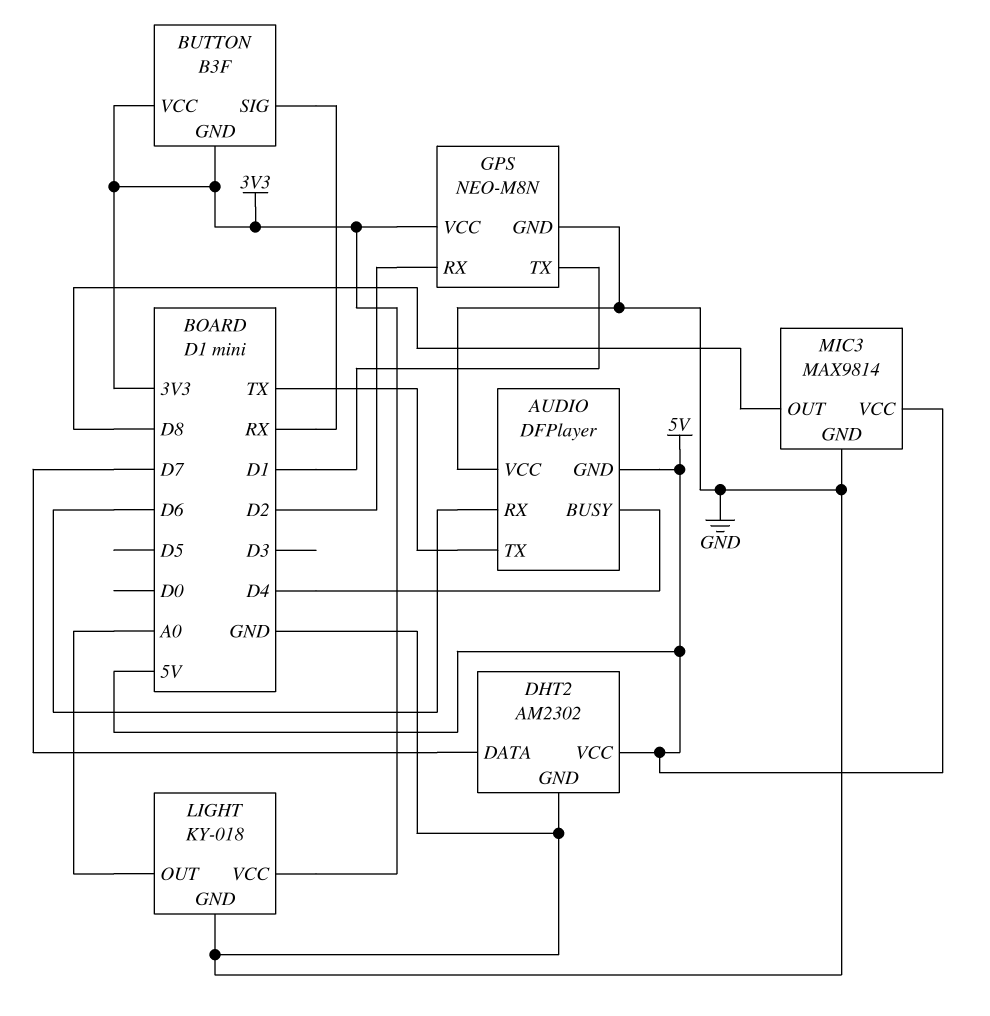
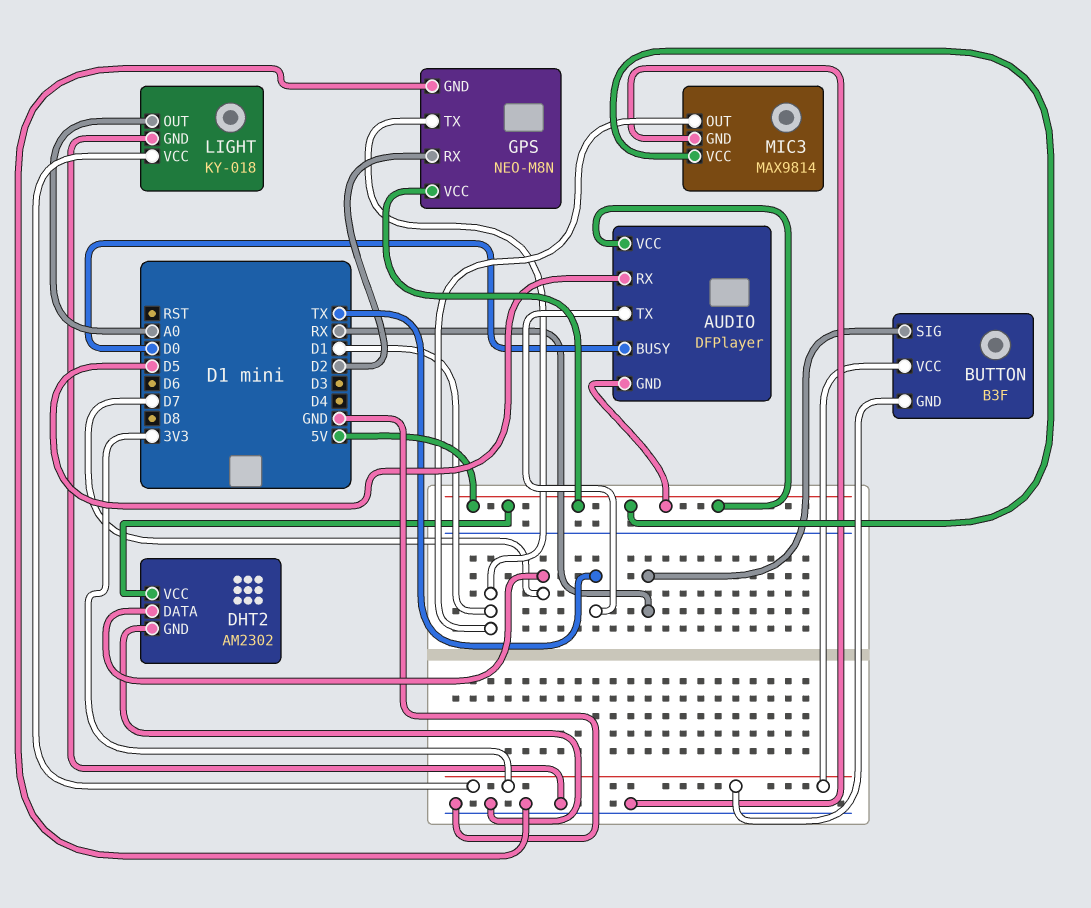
AUDIO pin BUSY: D4 -> D0
AUDIO pin RX: D6 -> D5
AUDIO pin VCC: GND -> 5V
GPS pin VCC: 3V3 -> 5V
MIC3 pin OUT: D8 -> D1

